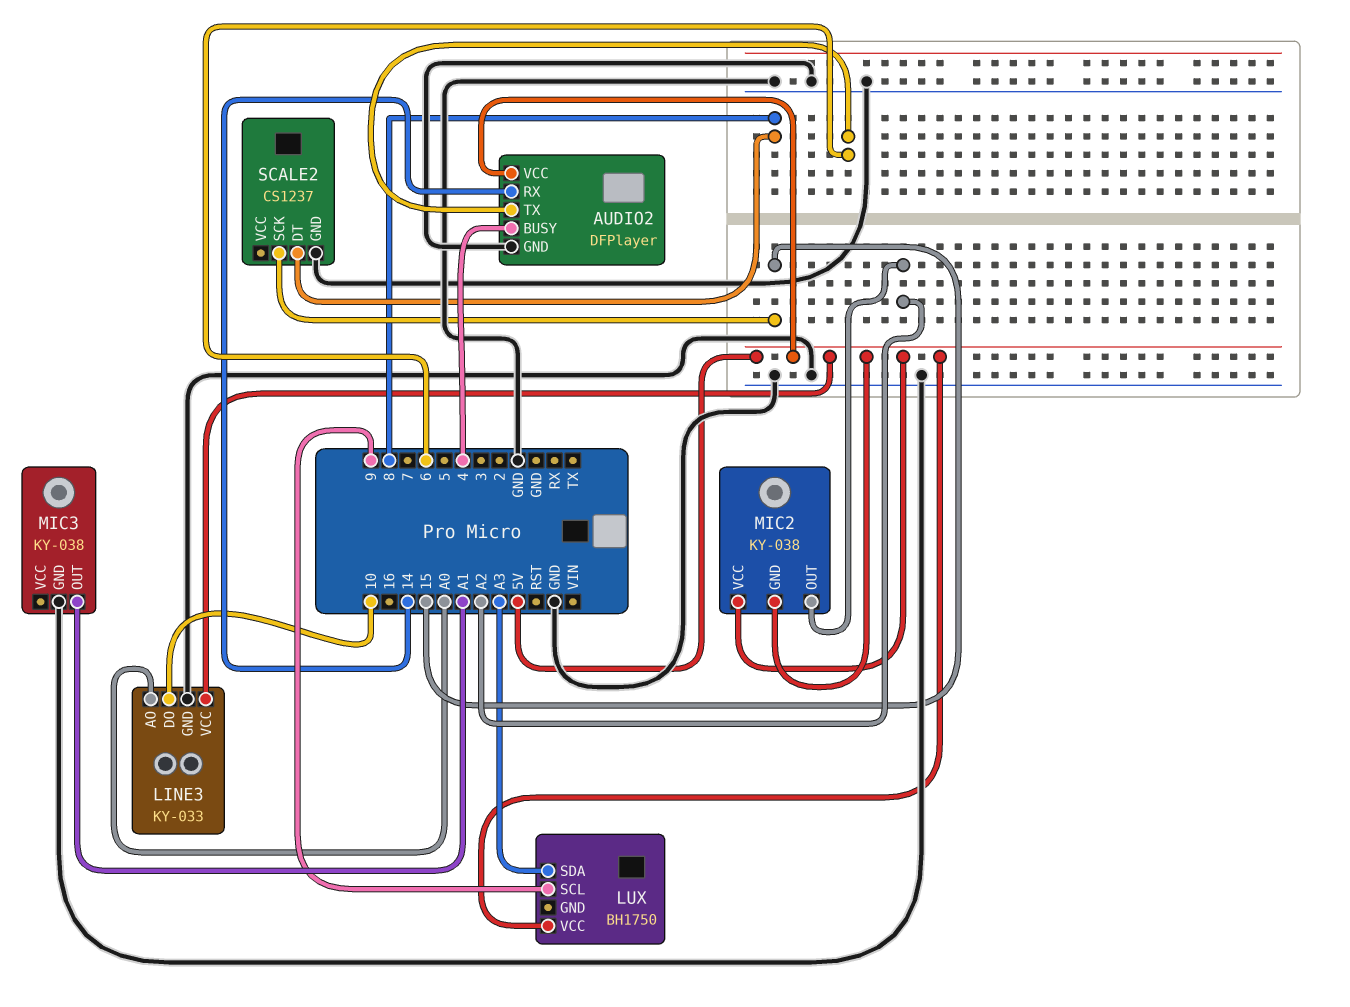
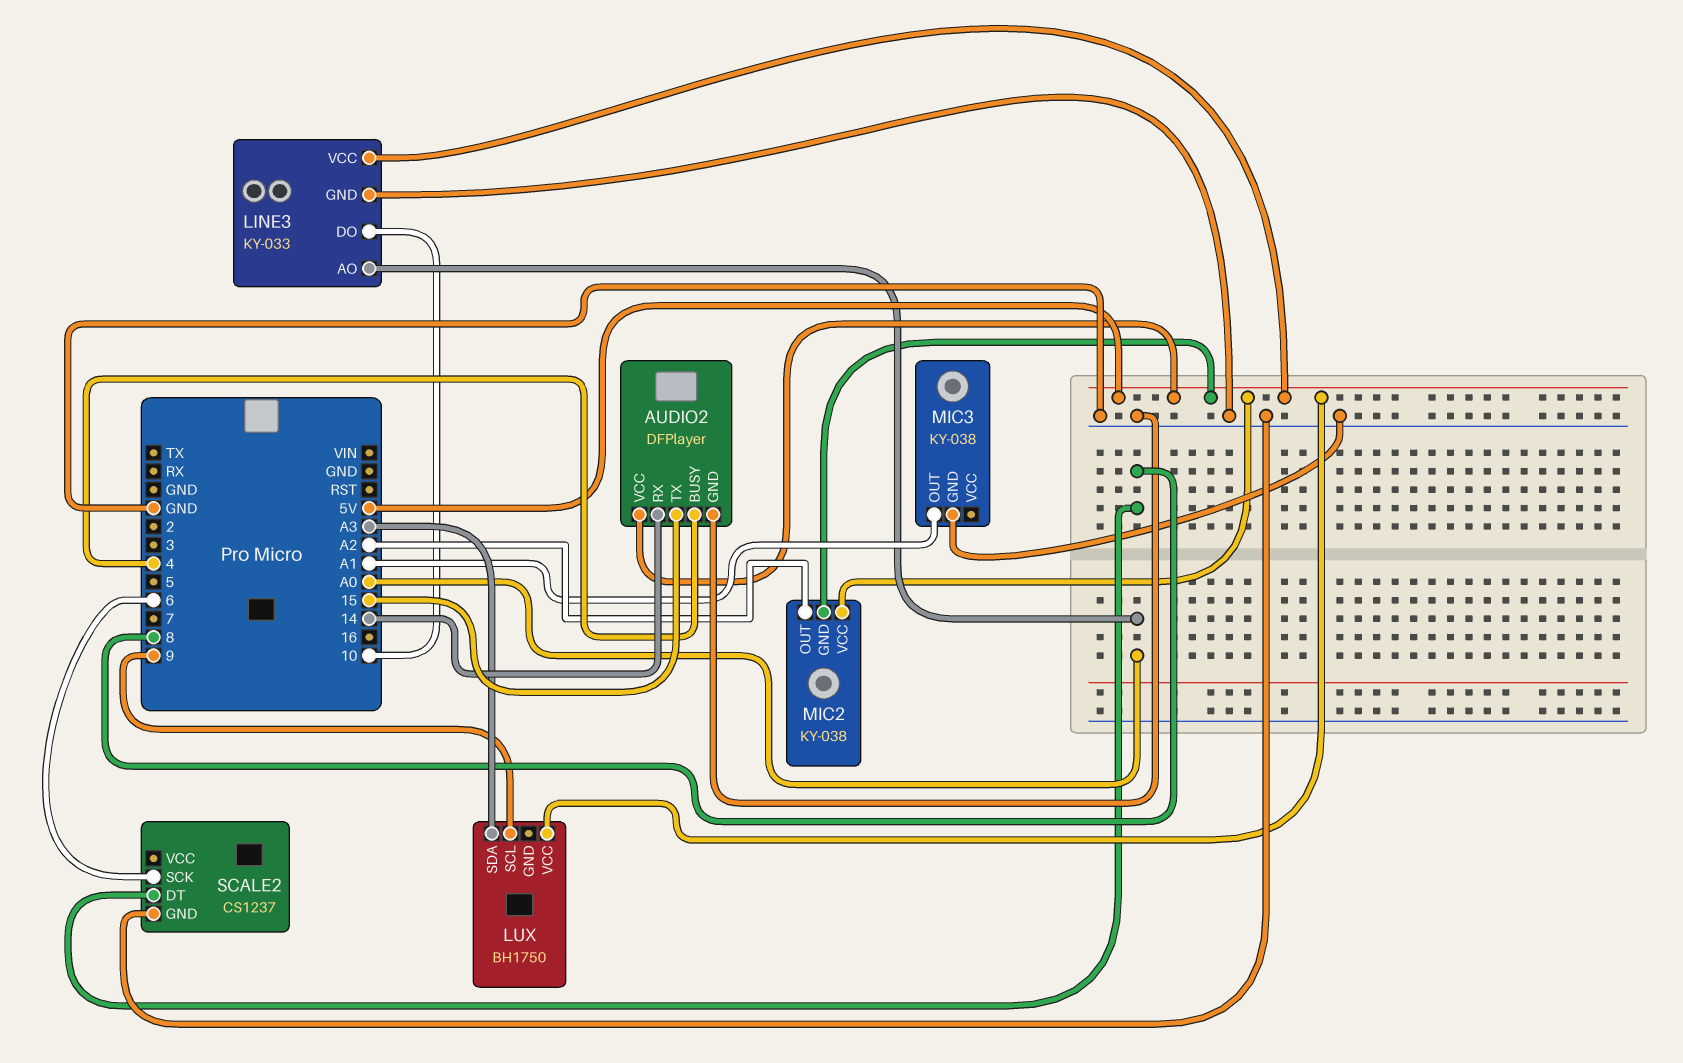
AUDIO2 pin TX: 6 -> 15
SCALE2 pin SCK: 15 -> 6

